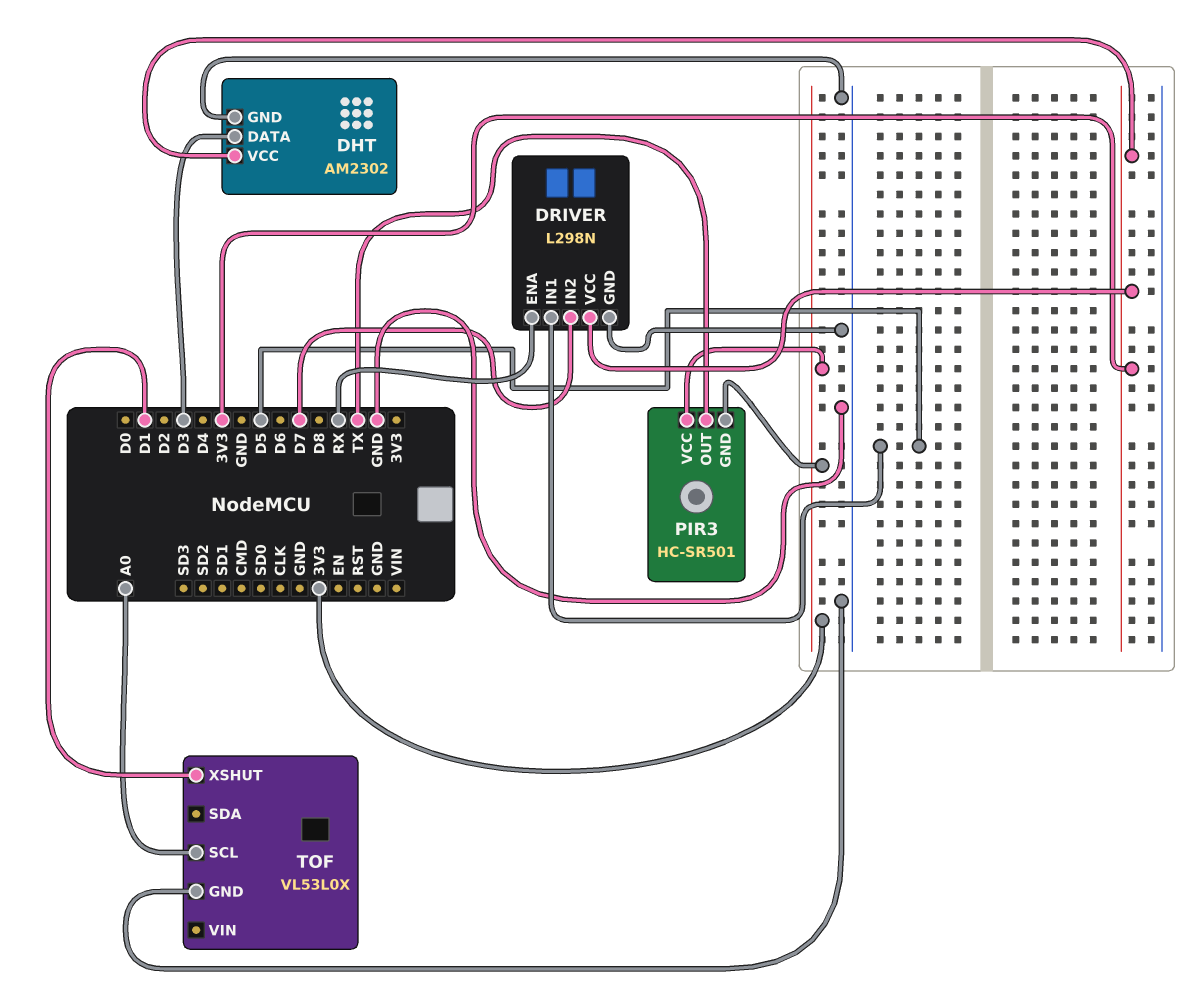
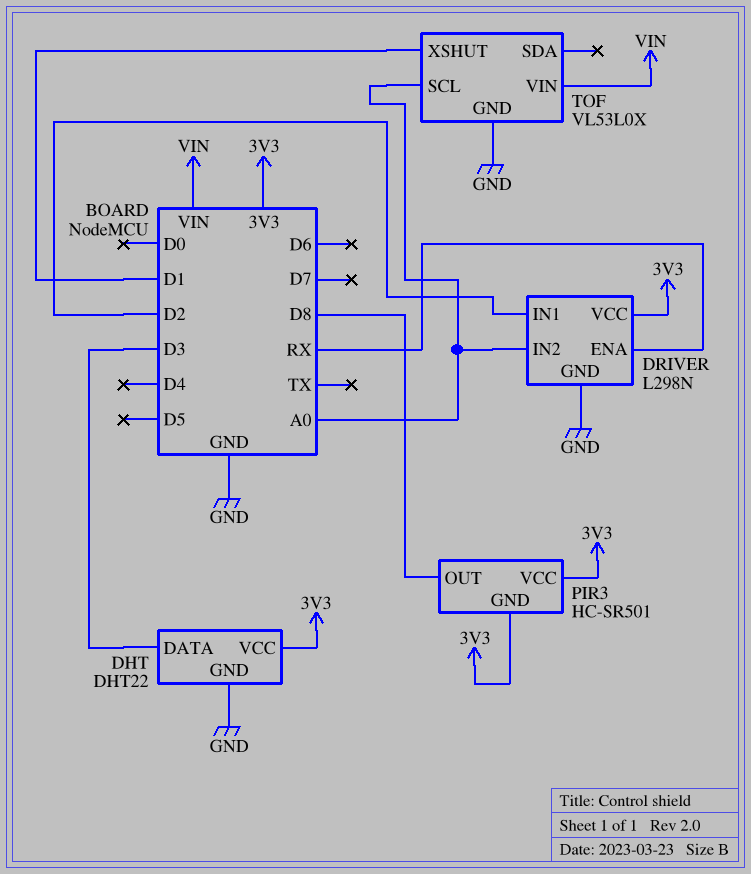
DHT: AM2302 -> DHT22
DRIVER pin IN1: D5 -> D2
DRIVER pin IN2: D7 -> A0
PIR3 pin OUT: TX -> D8
TOF pin VIN: none -> VIN

